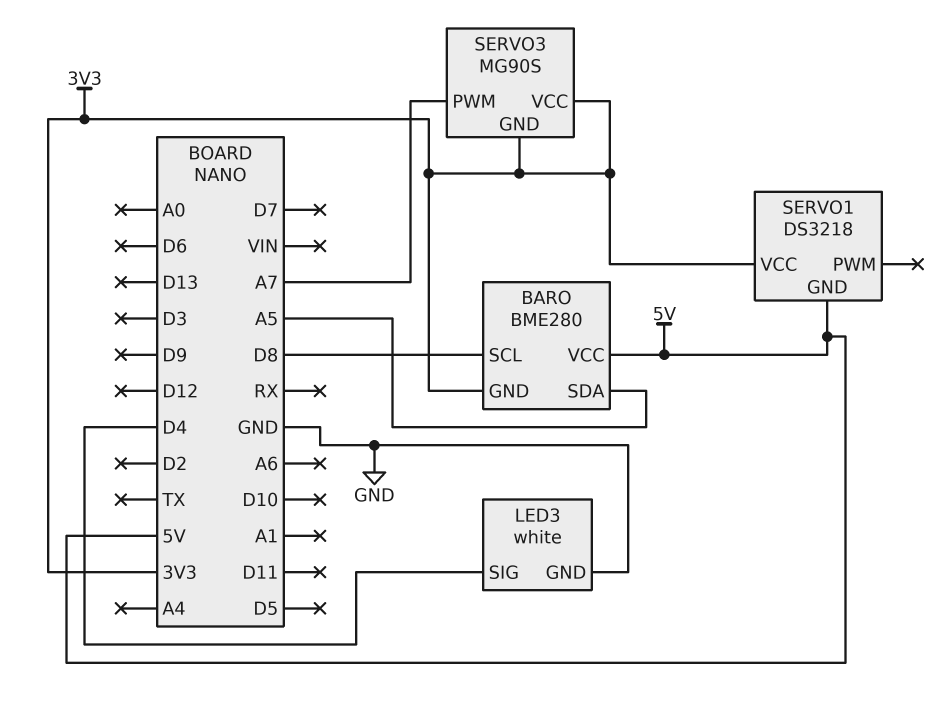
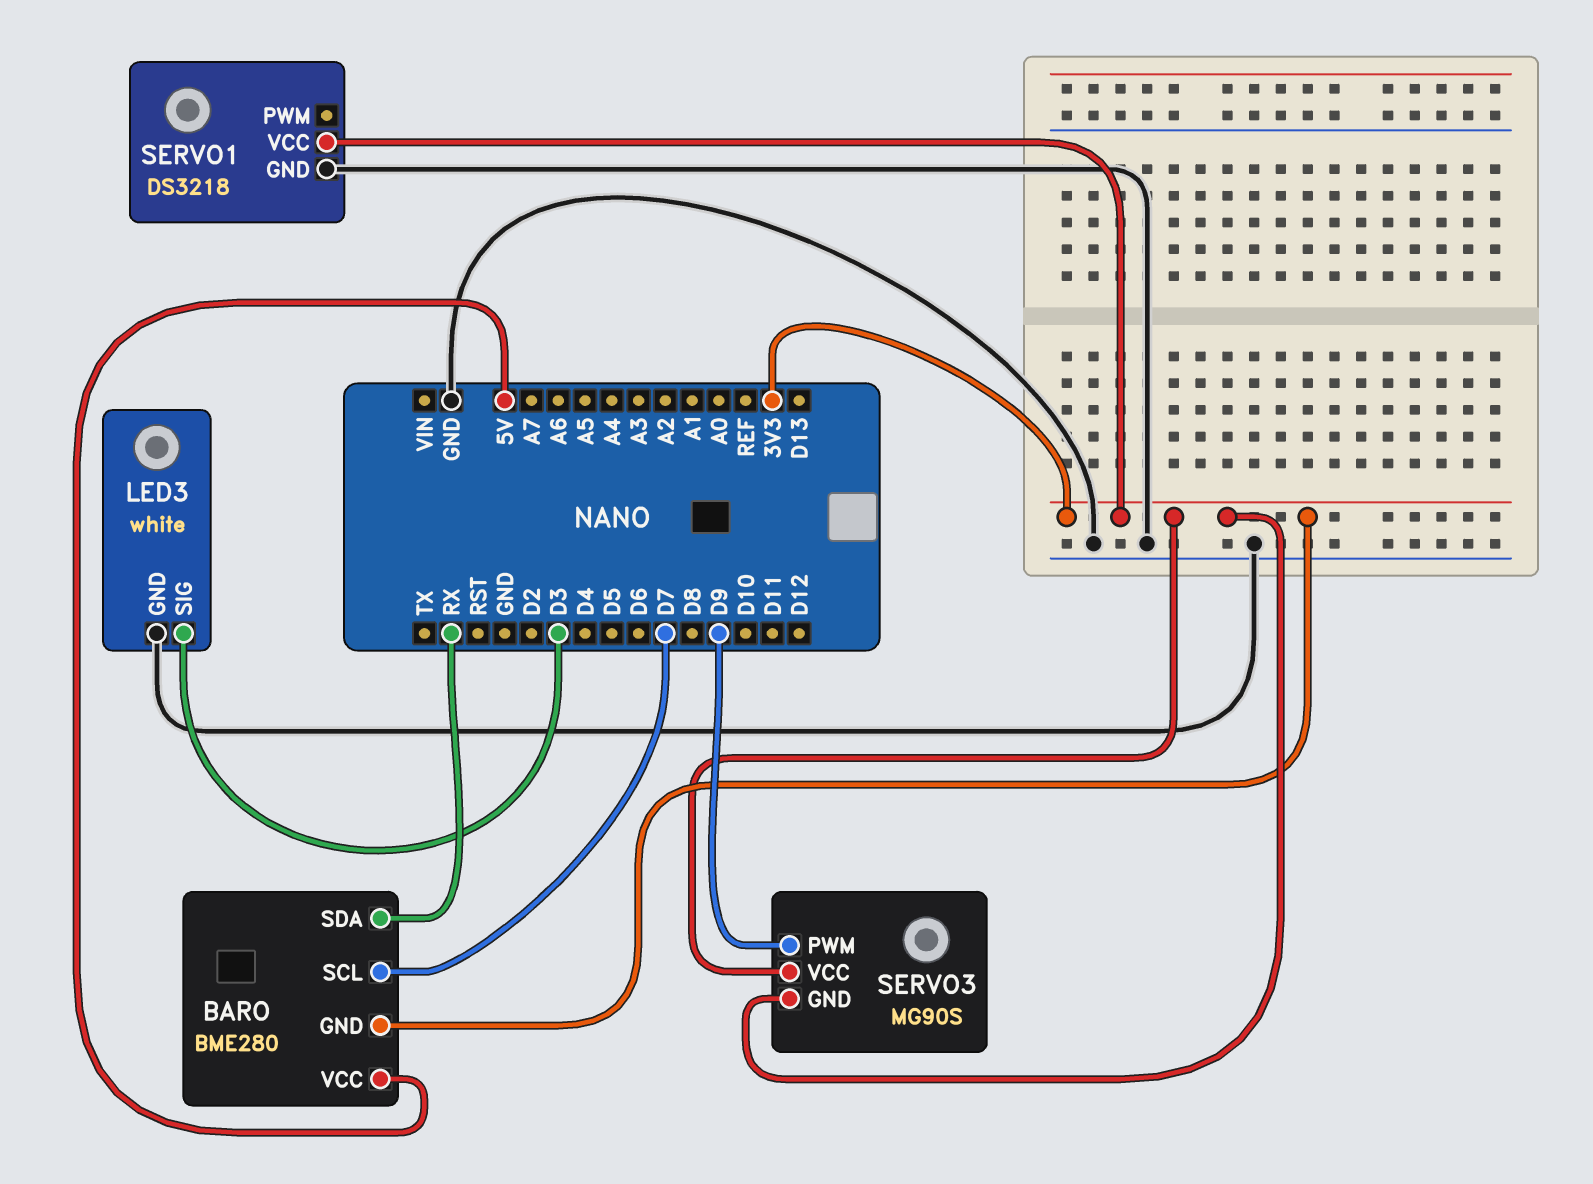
BARO pin SCL: D8 -> D7
BARO pin SDA: A5 -> RX
LED3 pin SIG: D4 -> D3
SERVO1 pin GND: 5V -> GND
SERVO3 pin PWM: A7 -> D9

